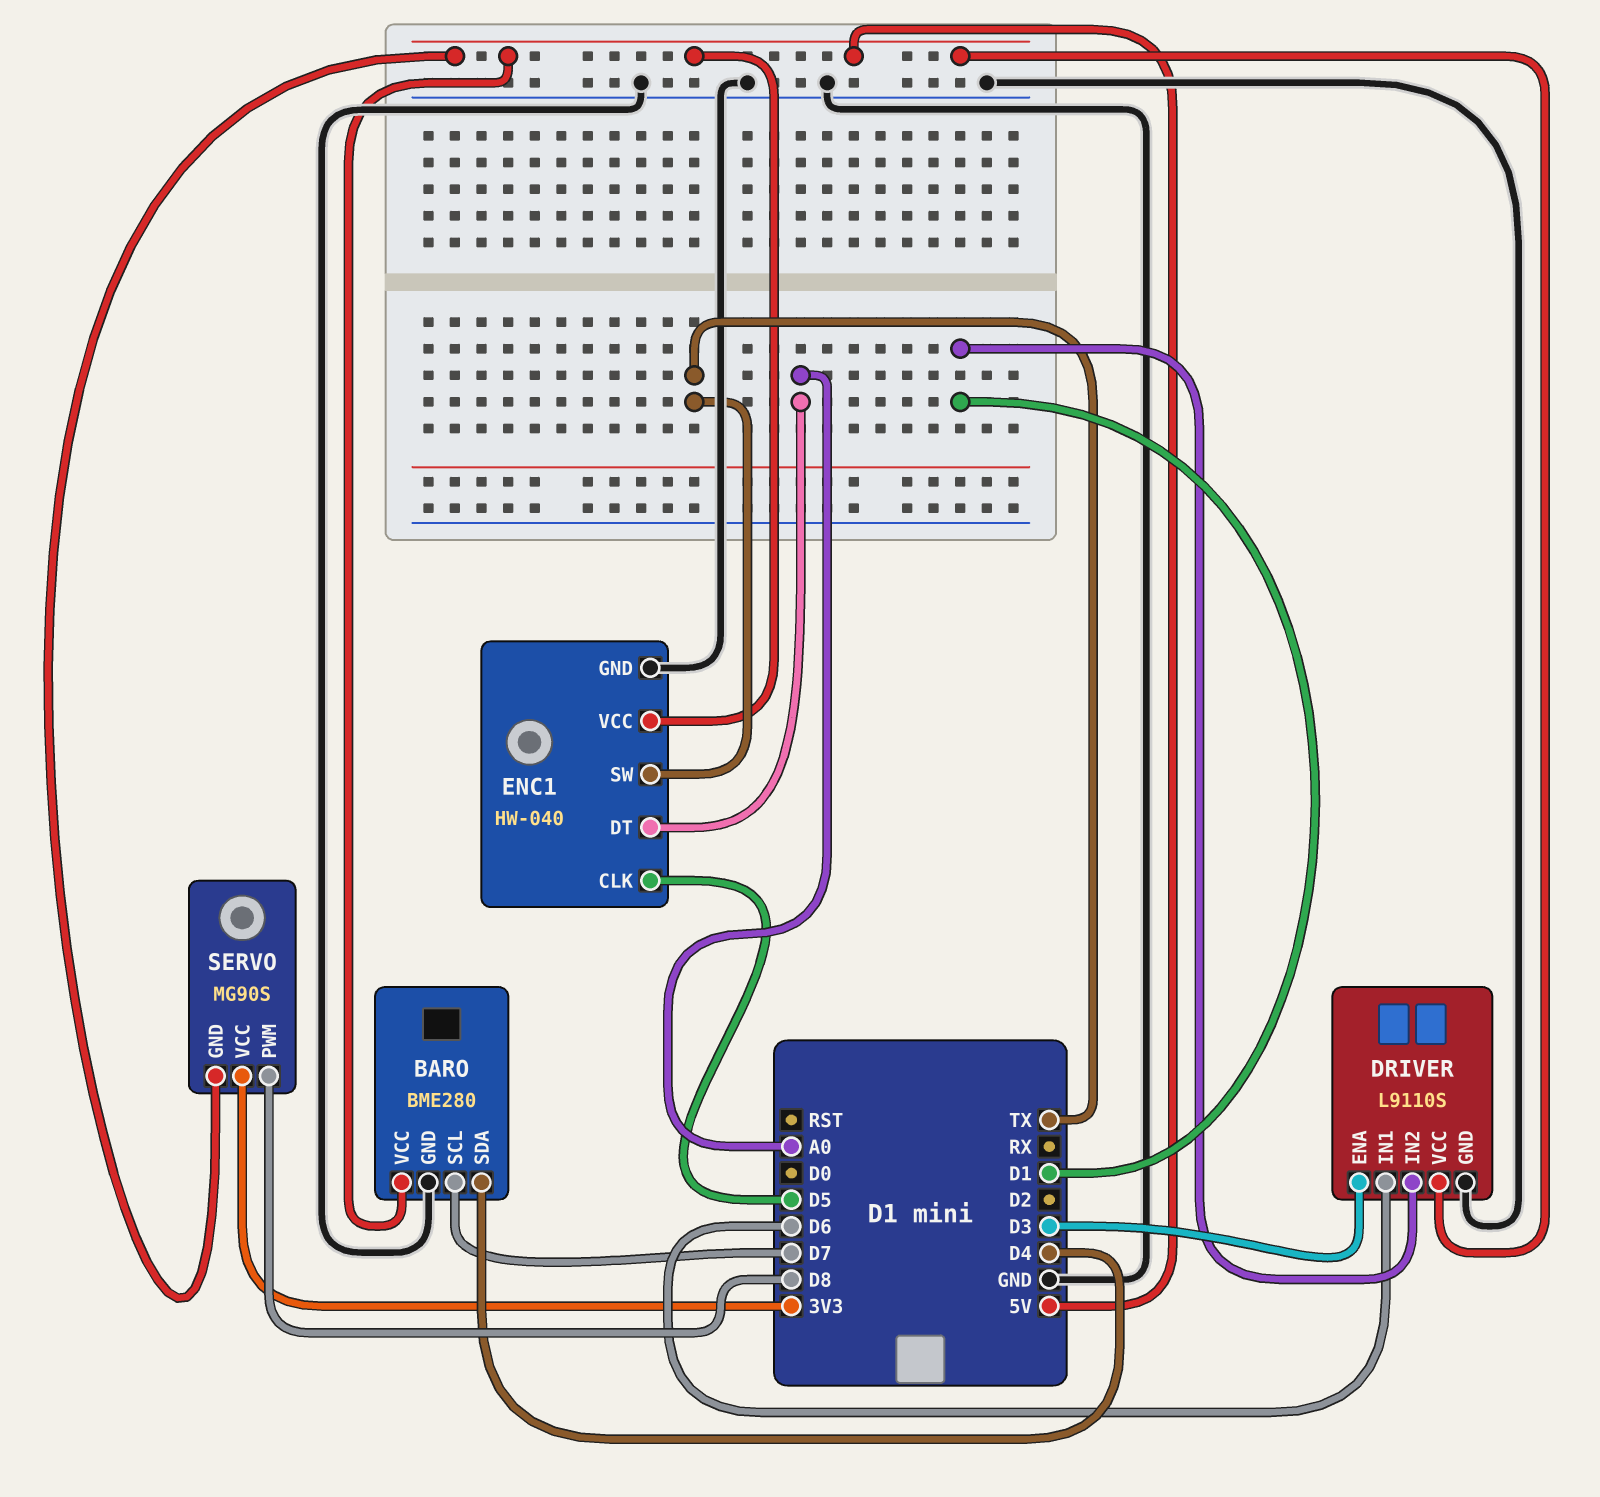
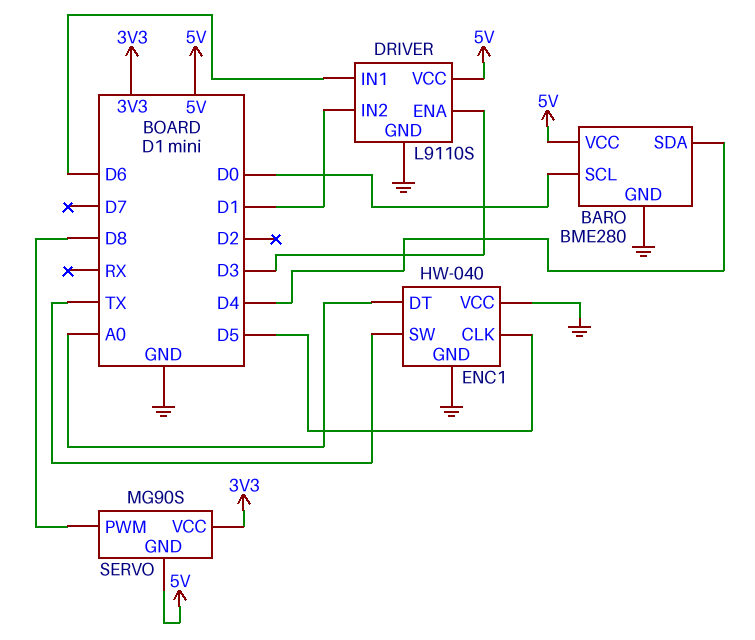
BARO pin SCL: D7 -> D0
ENC1 pin VCC: 5V -> GND

